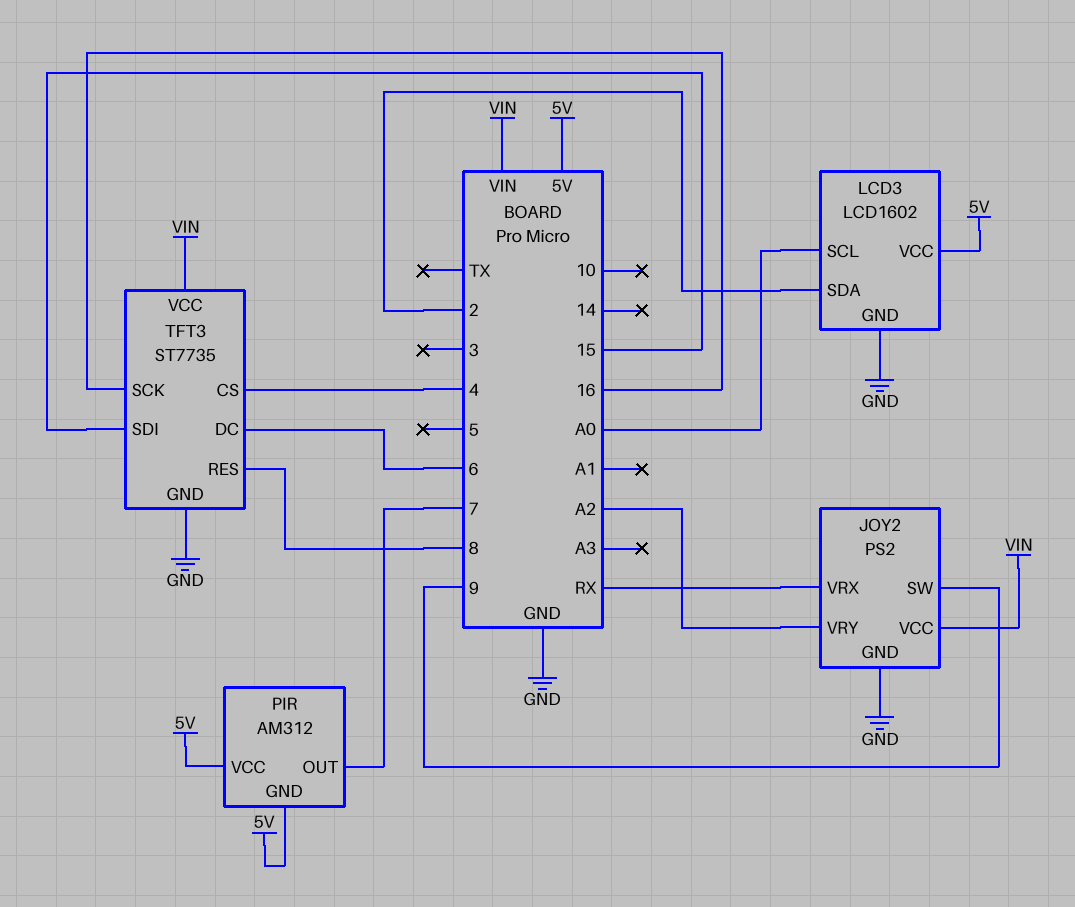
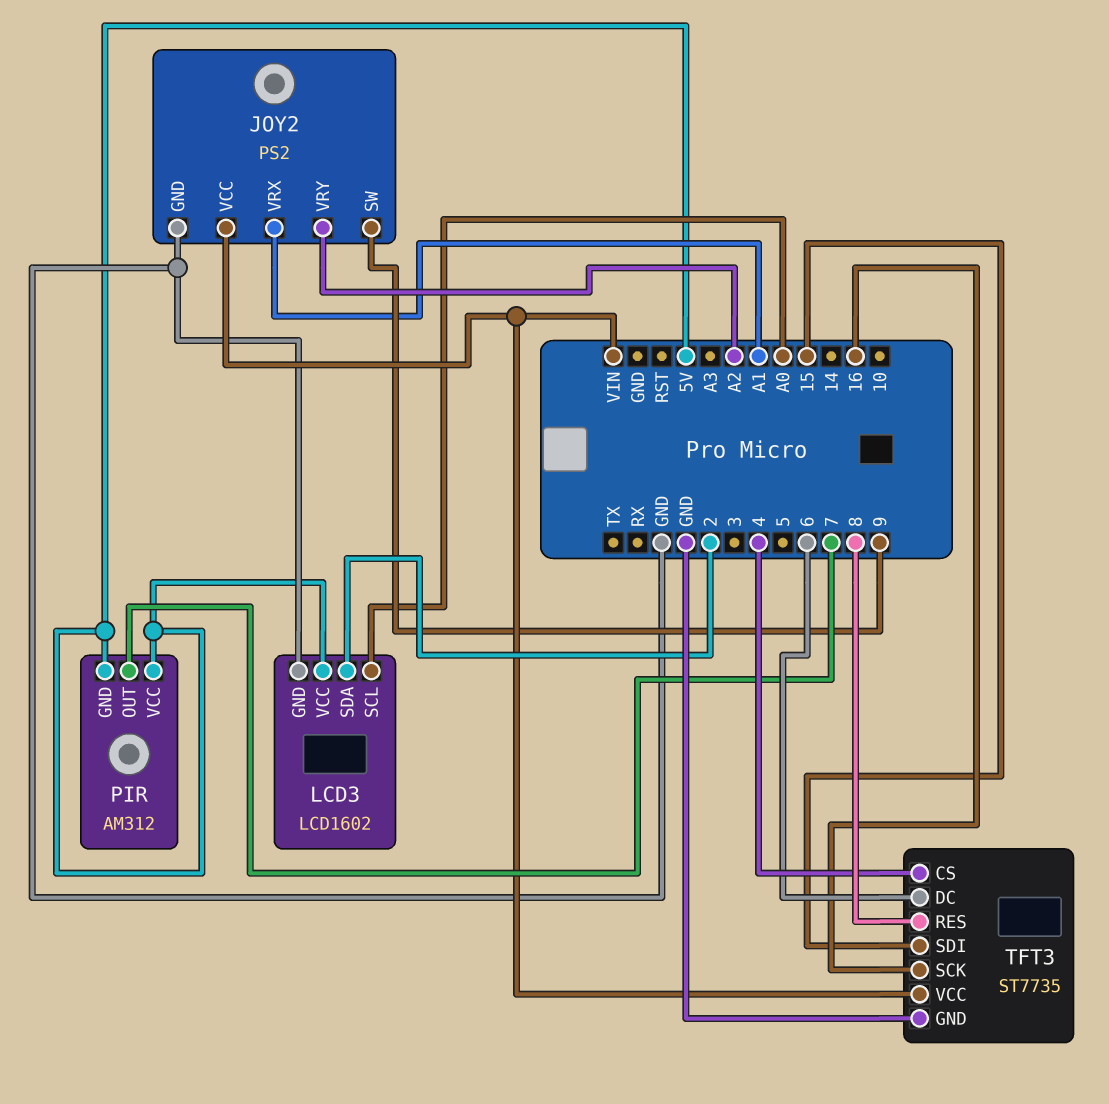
JOY2 pin VRX: RX -> A1

